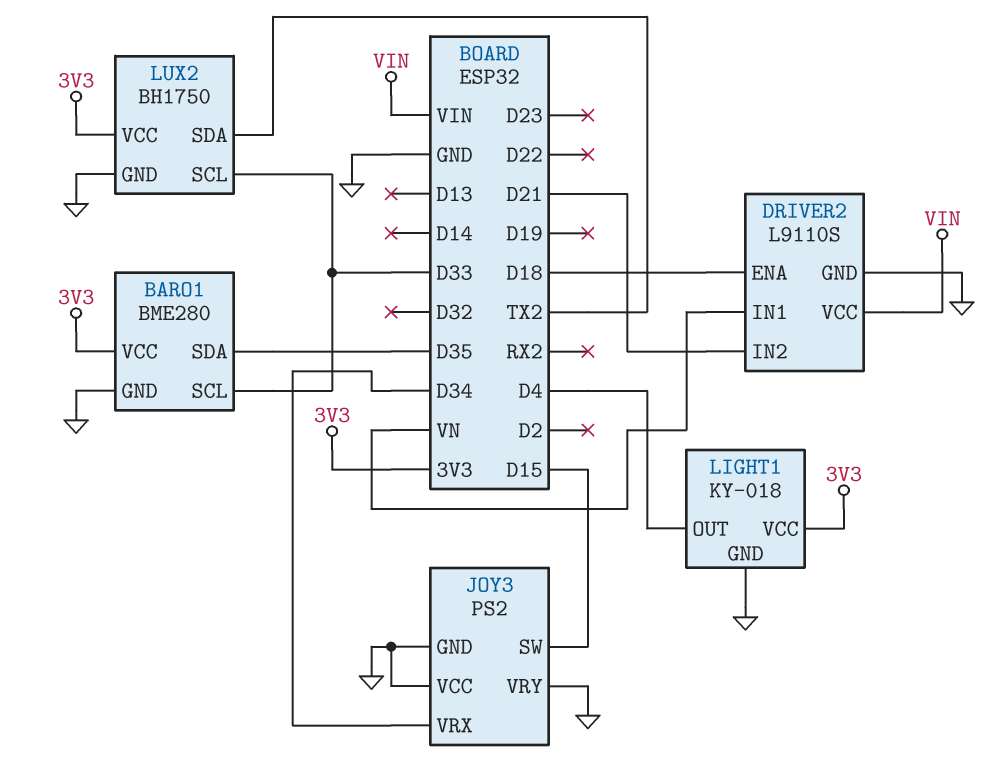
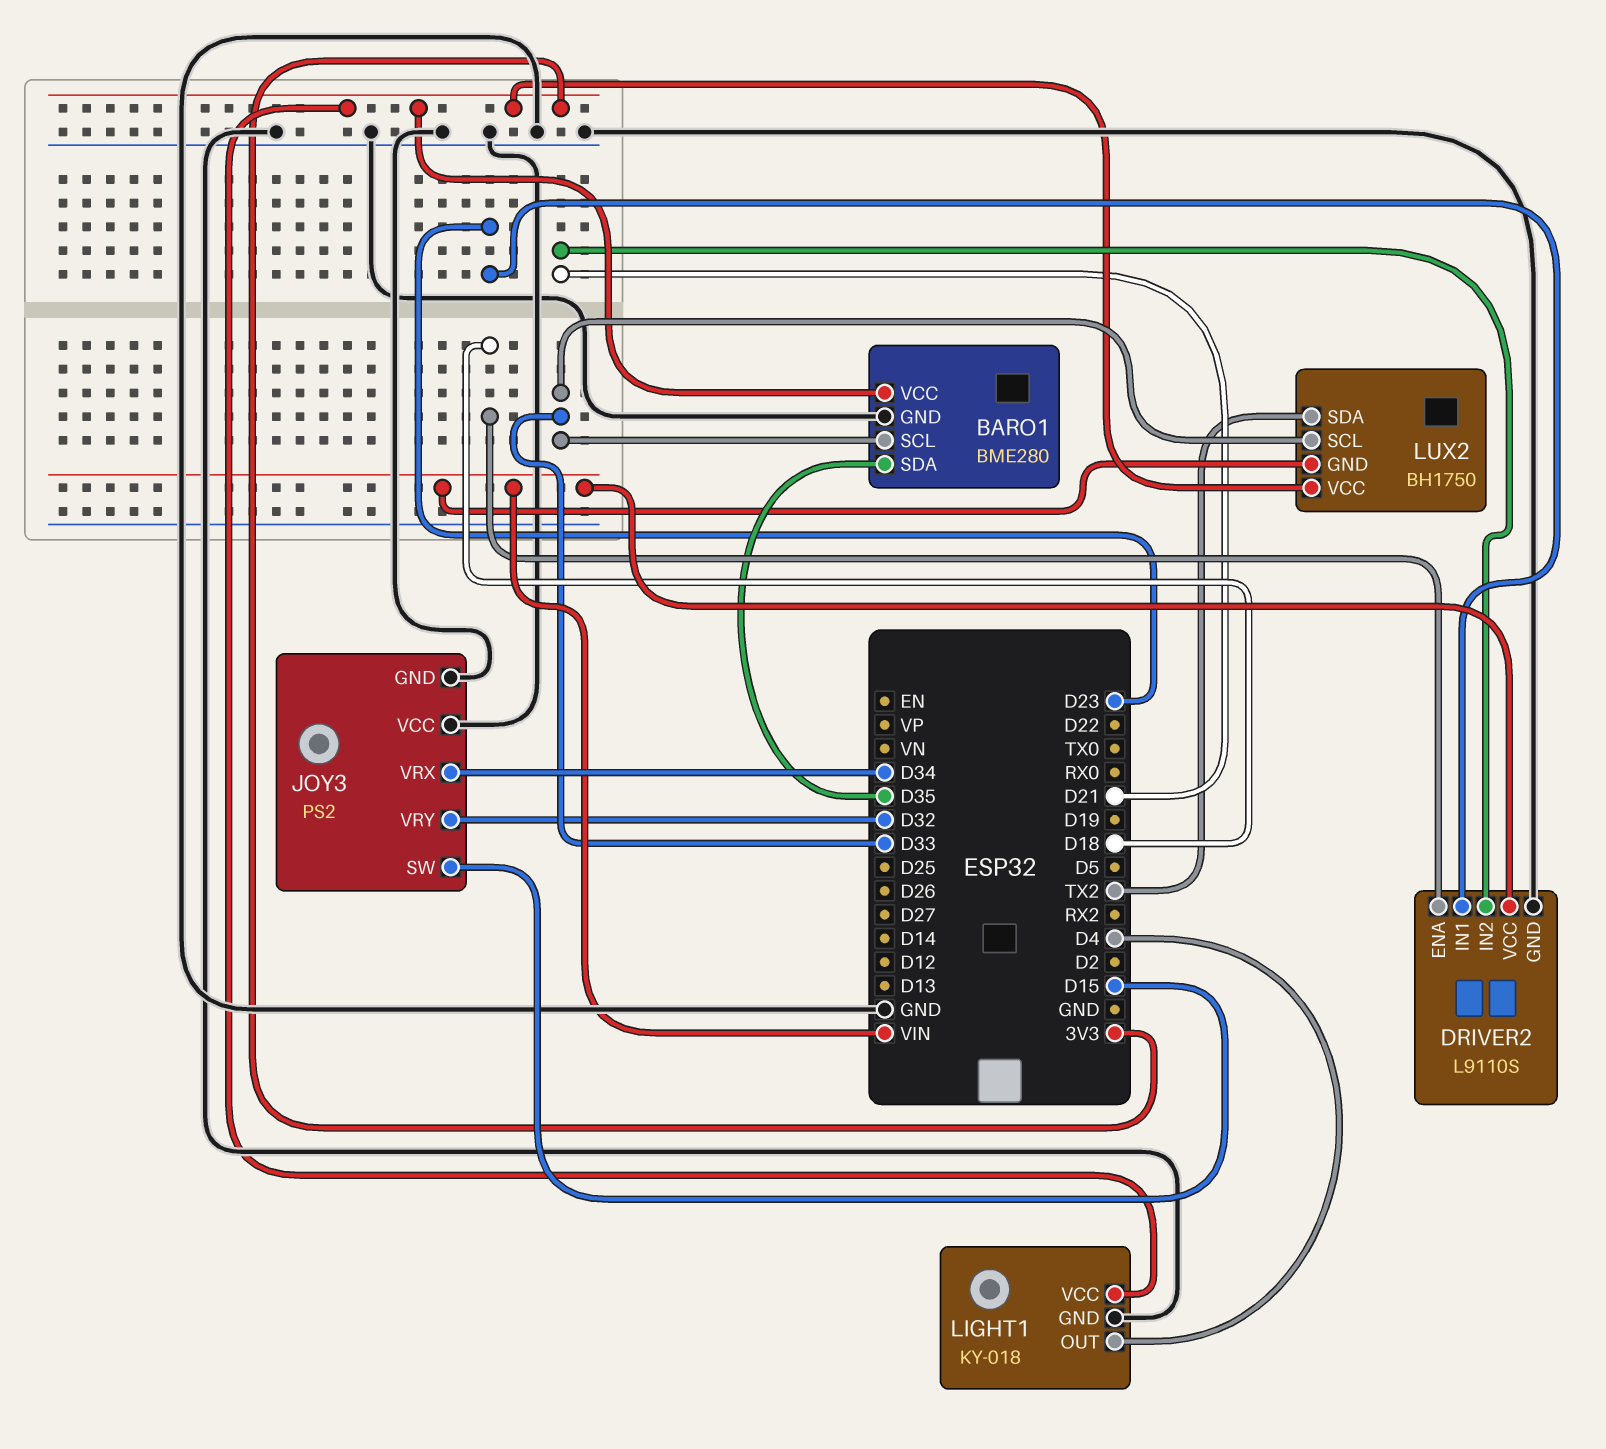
DRIVER2 pin IN1: VN -> D23
JOY3 pin VRY: GND -> D32
LUX2 pin GND: GND -> VIN

